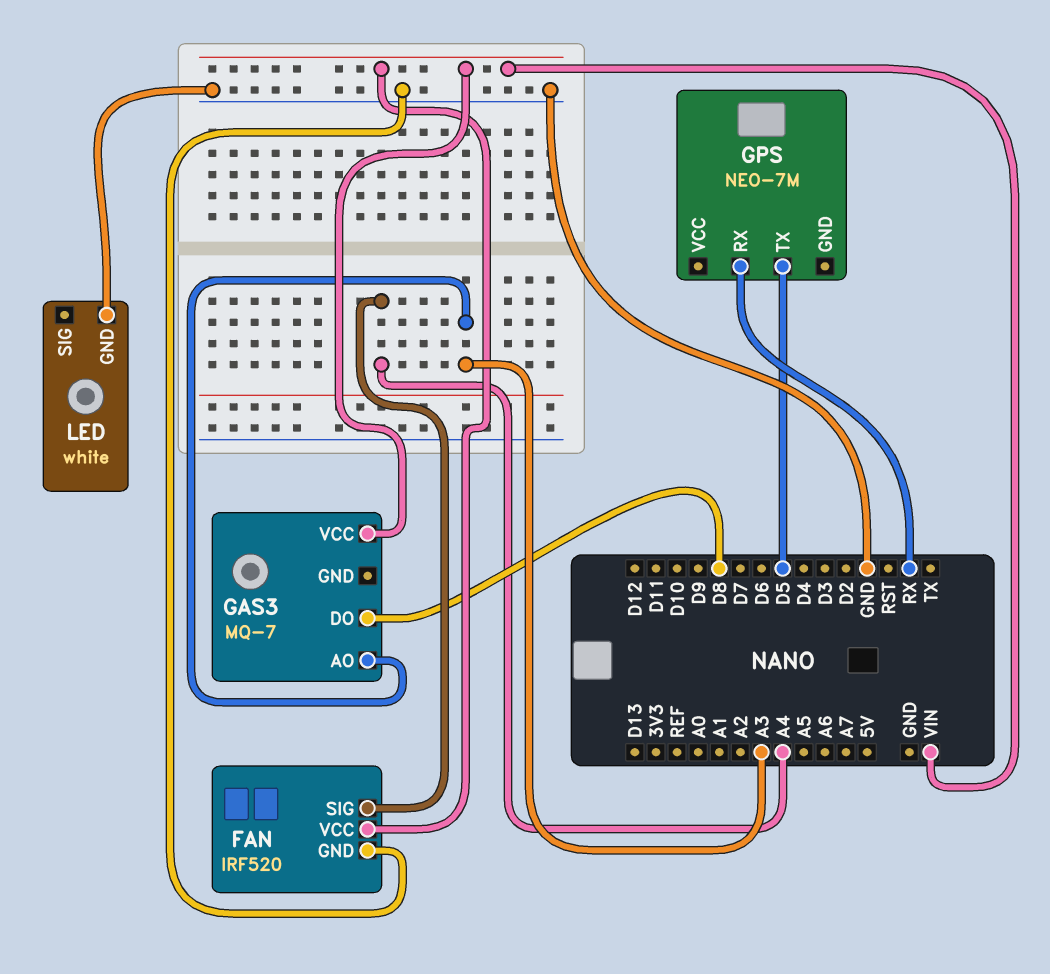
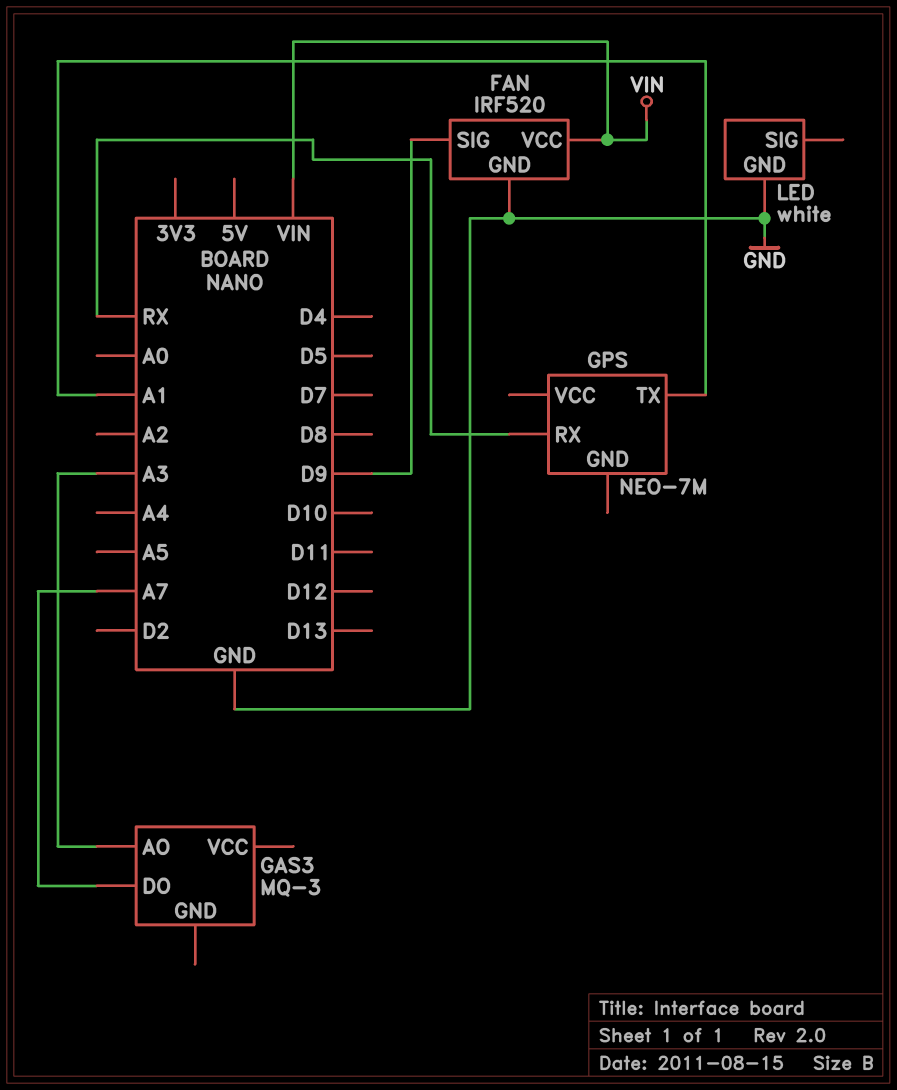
FAN pin SIG: A4 -> D9
GAS3: MQ-7 -> MQ-3
GAS3 pin DO: D8 -> A7
GAS3 pin VCC: VIN -> none
GPS pin TX: D5 -> A1

